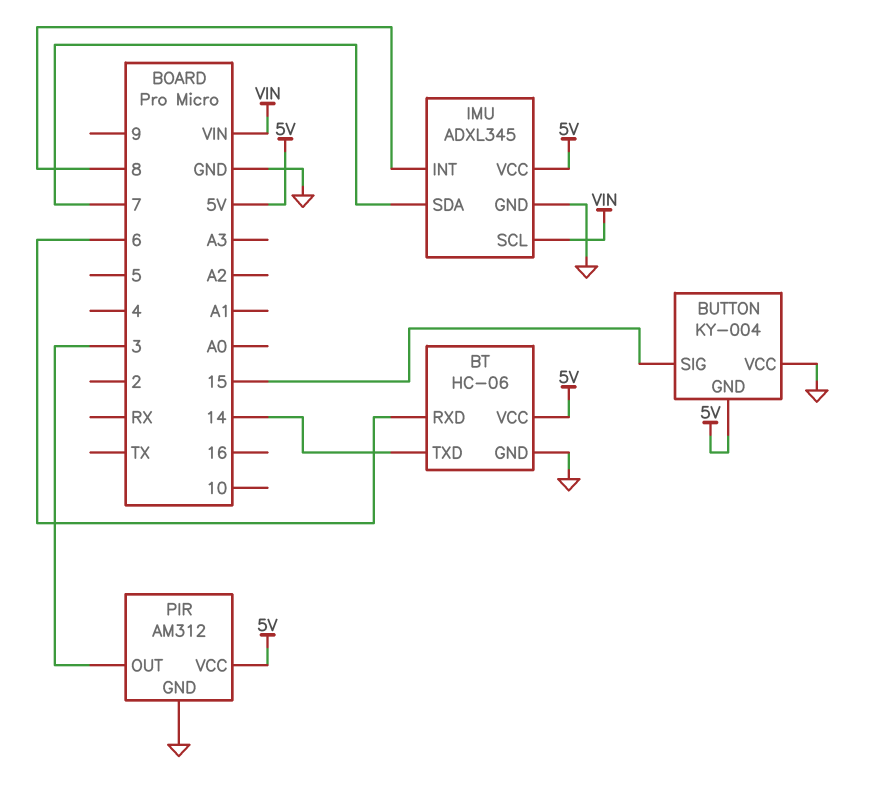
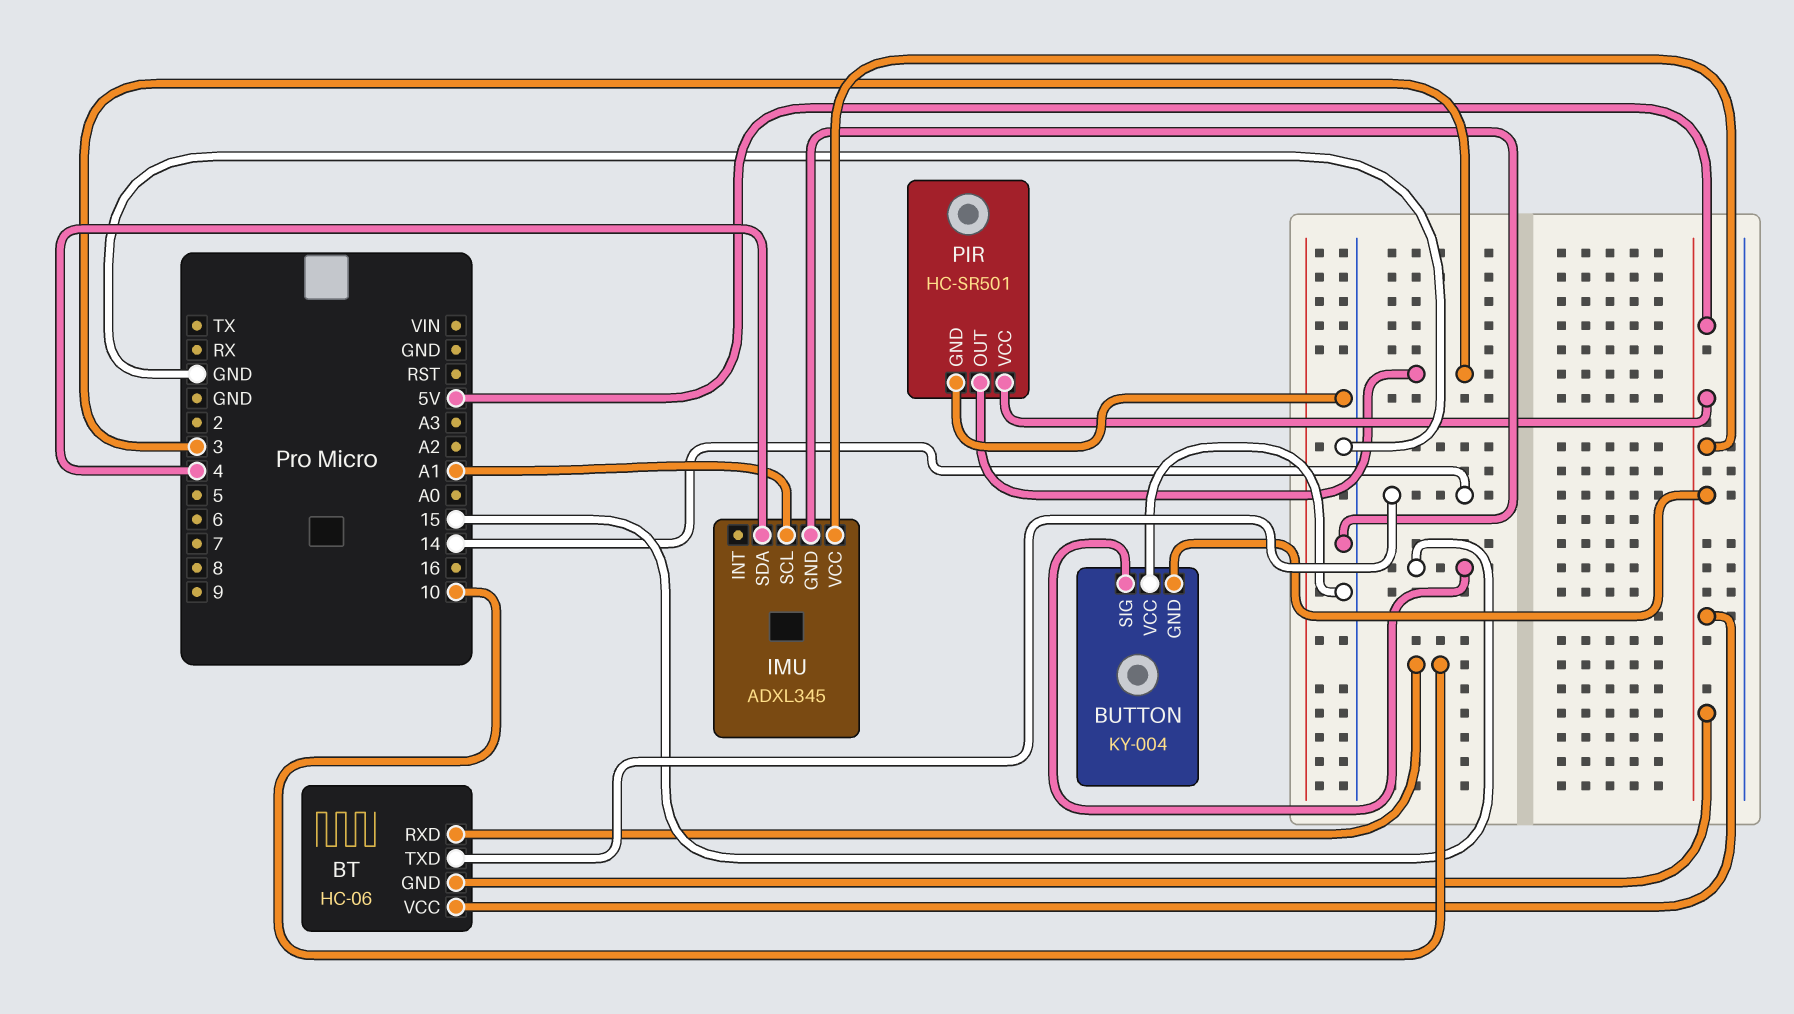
BT pin GND: GND -> 5V
BT pin RXD: 6 -> 10
IMU pin INT: 8 -> none
IMU pin SCL: VIN -> A1
IMU pin SDA: 7 -> 4
PIR: AM312 -> HC-SR501

